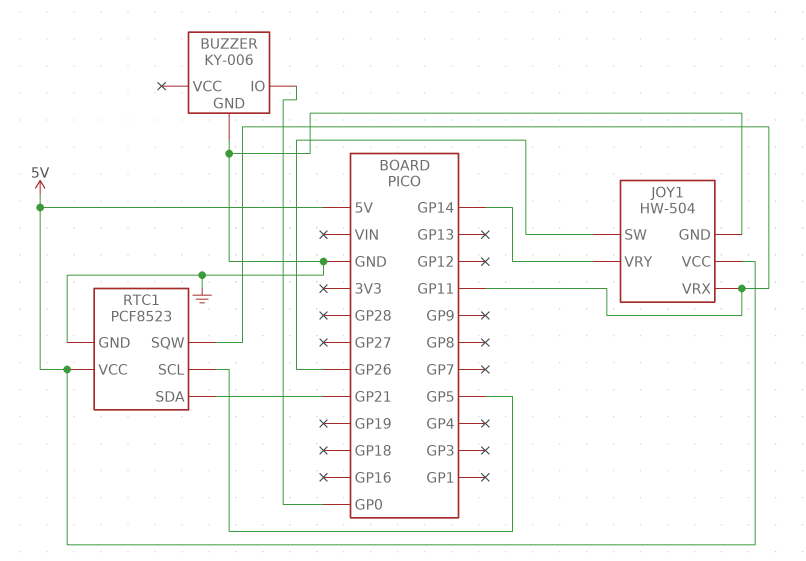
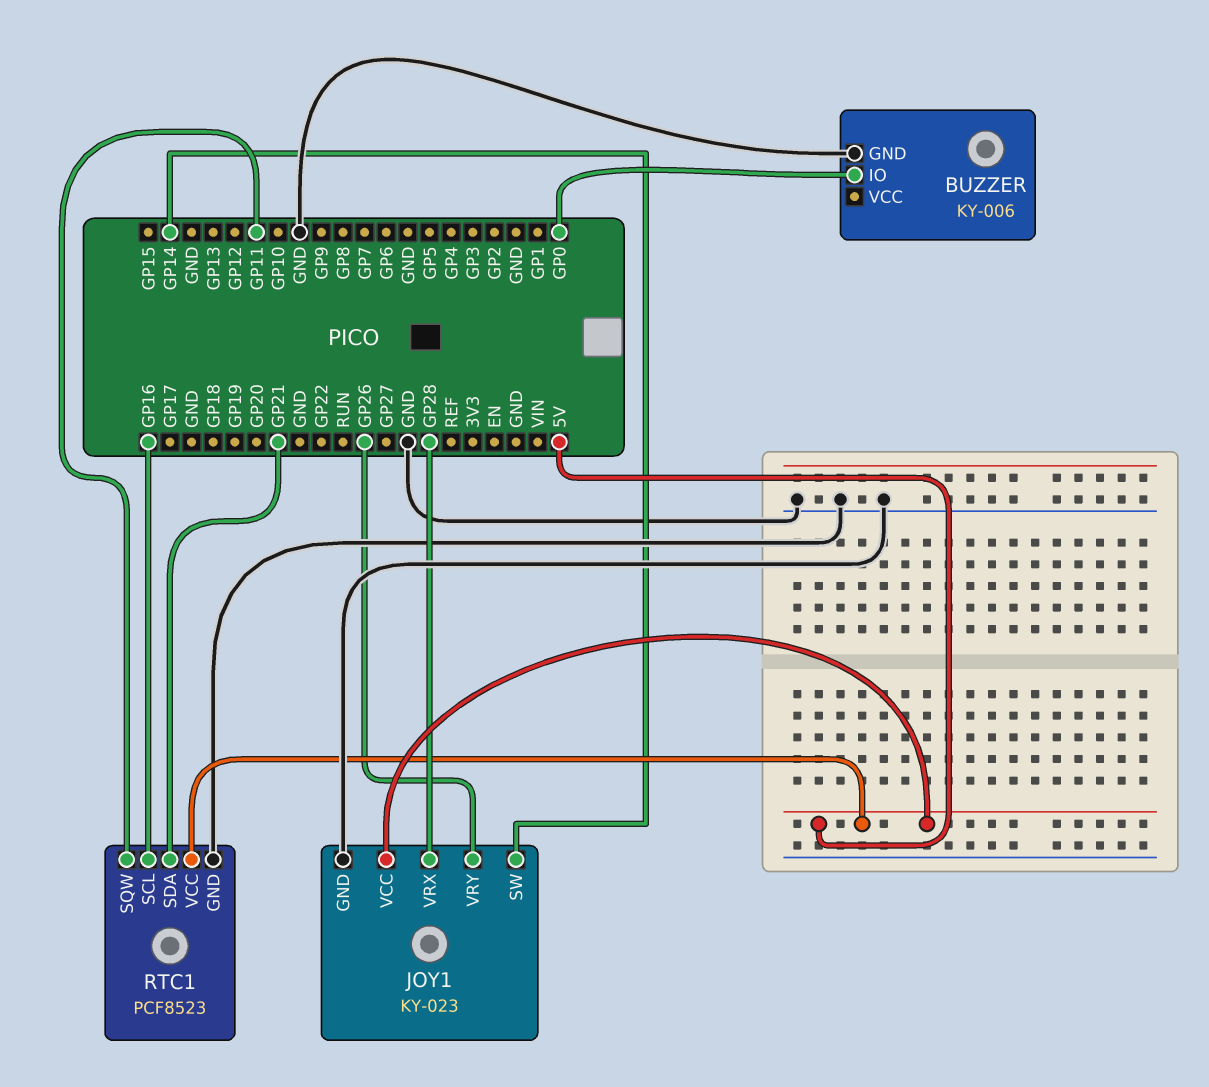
JOY1: HW-504 -> KY-023
JOY1 pin SW: GP26 -> GP14
JOY1 pin VRX: GP11 -> GP28
JOY1 pin VRY: GP14 -> GP26
RTC1 pin SCL: GP5 -> GP16

